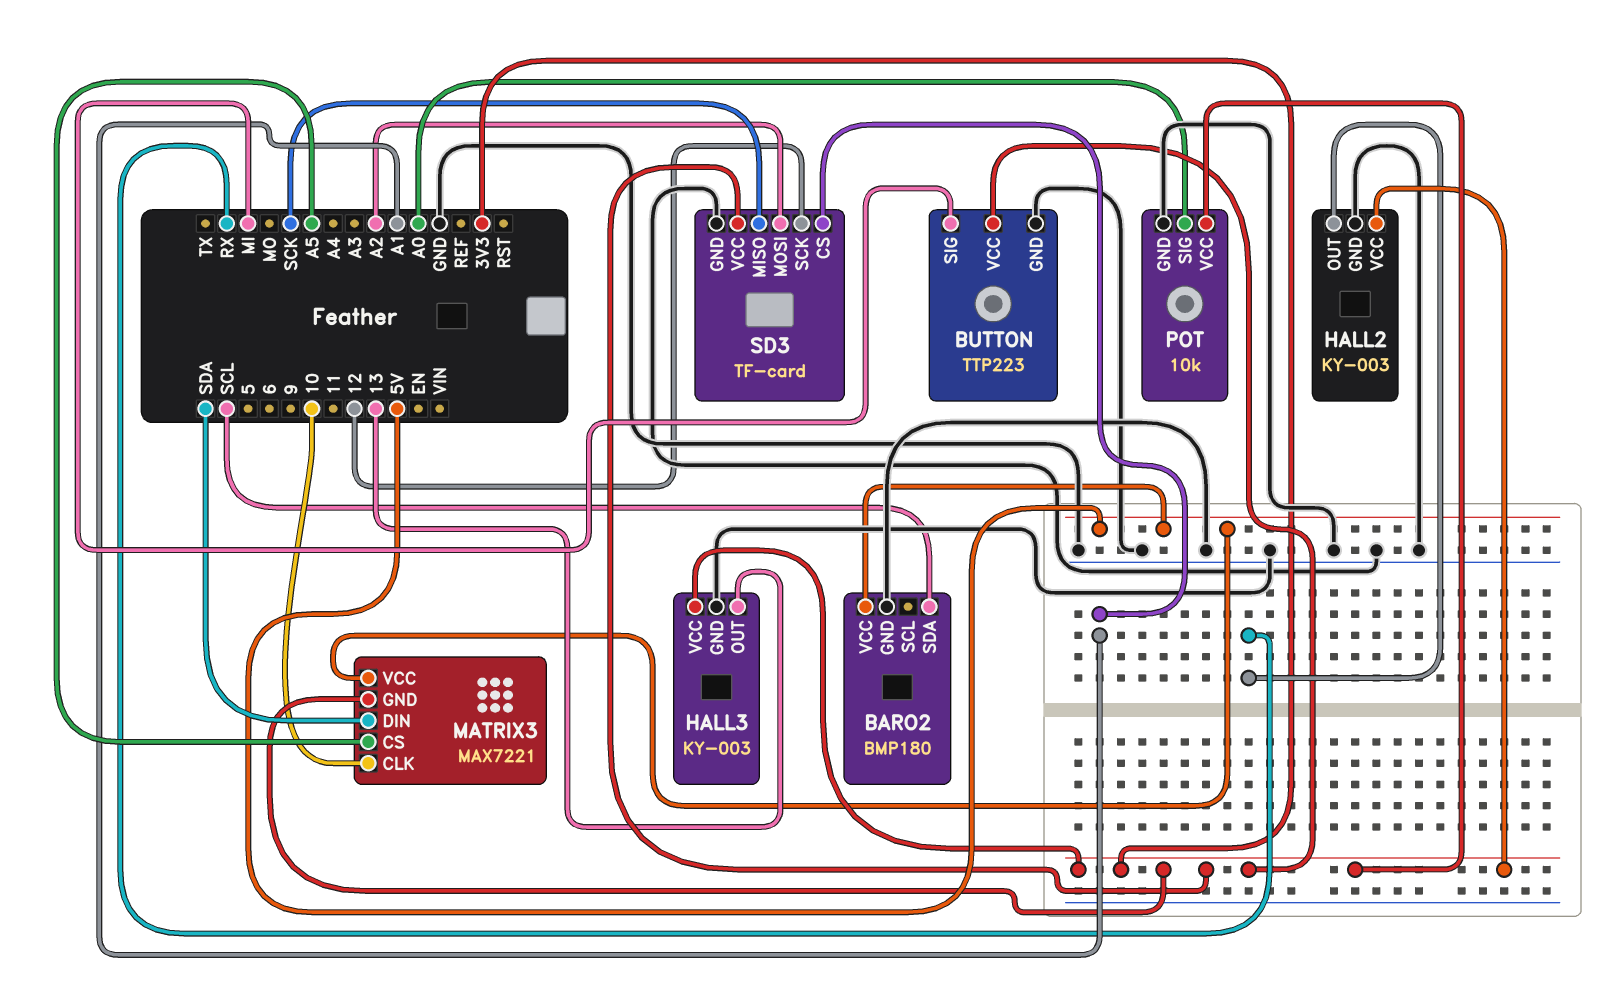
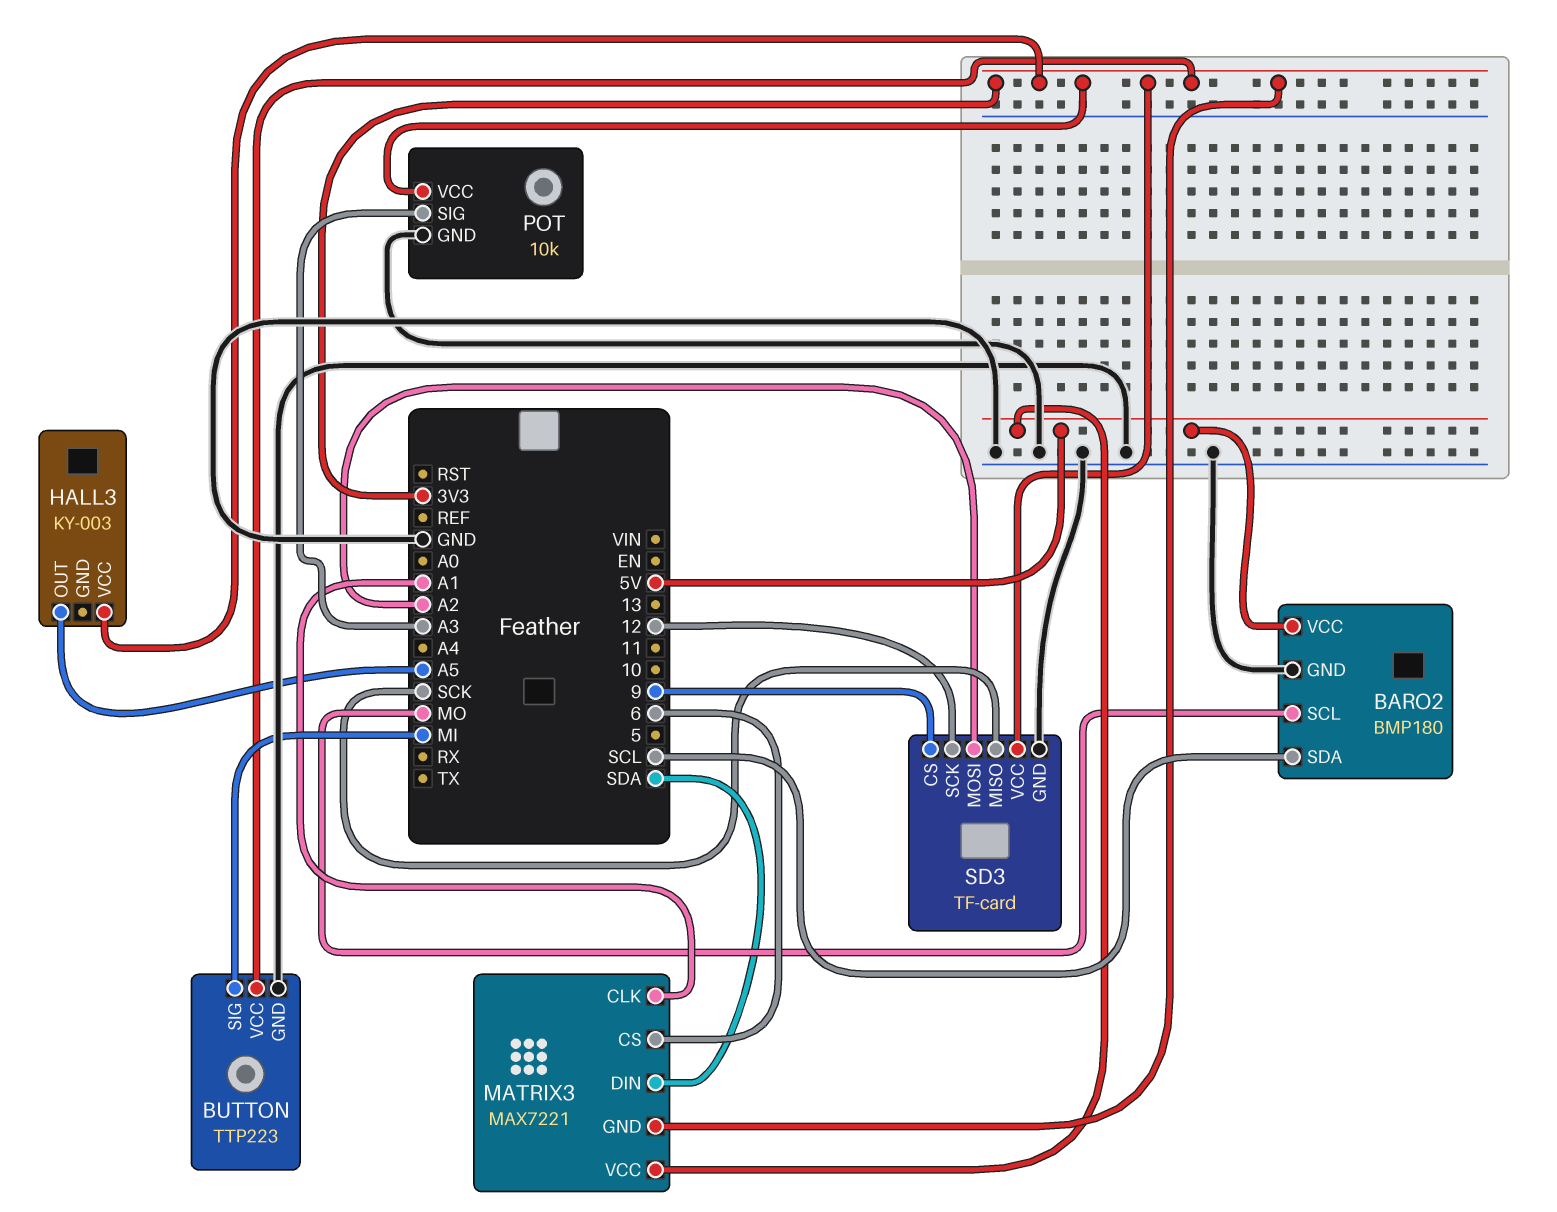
BARO2 pin SCL: none -> MO
HALL2: KY-003 -> none
HALL2 pin GND: GND -> none
HALL2 pin OUT: RX -> none
HALL2 pin VCC: 3V3 -> none
HALL3 pin GND: GND -> none
HALL3 pin OUT: 13 -> A5
MATRIX3 pin CLK: 10 -> A1
MATRIX3 pin CS: A5 -> 6
POT pin SIG: A0 -> A3
SD3 pin CS: A1 -> 9

